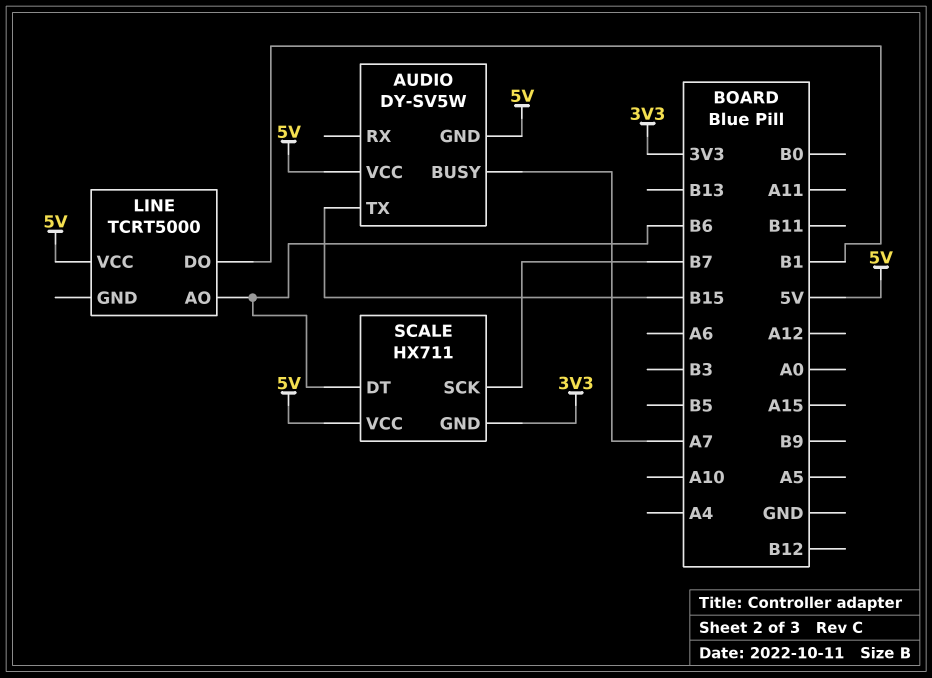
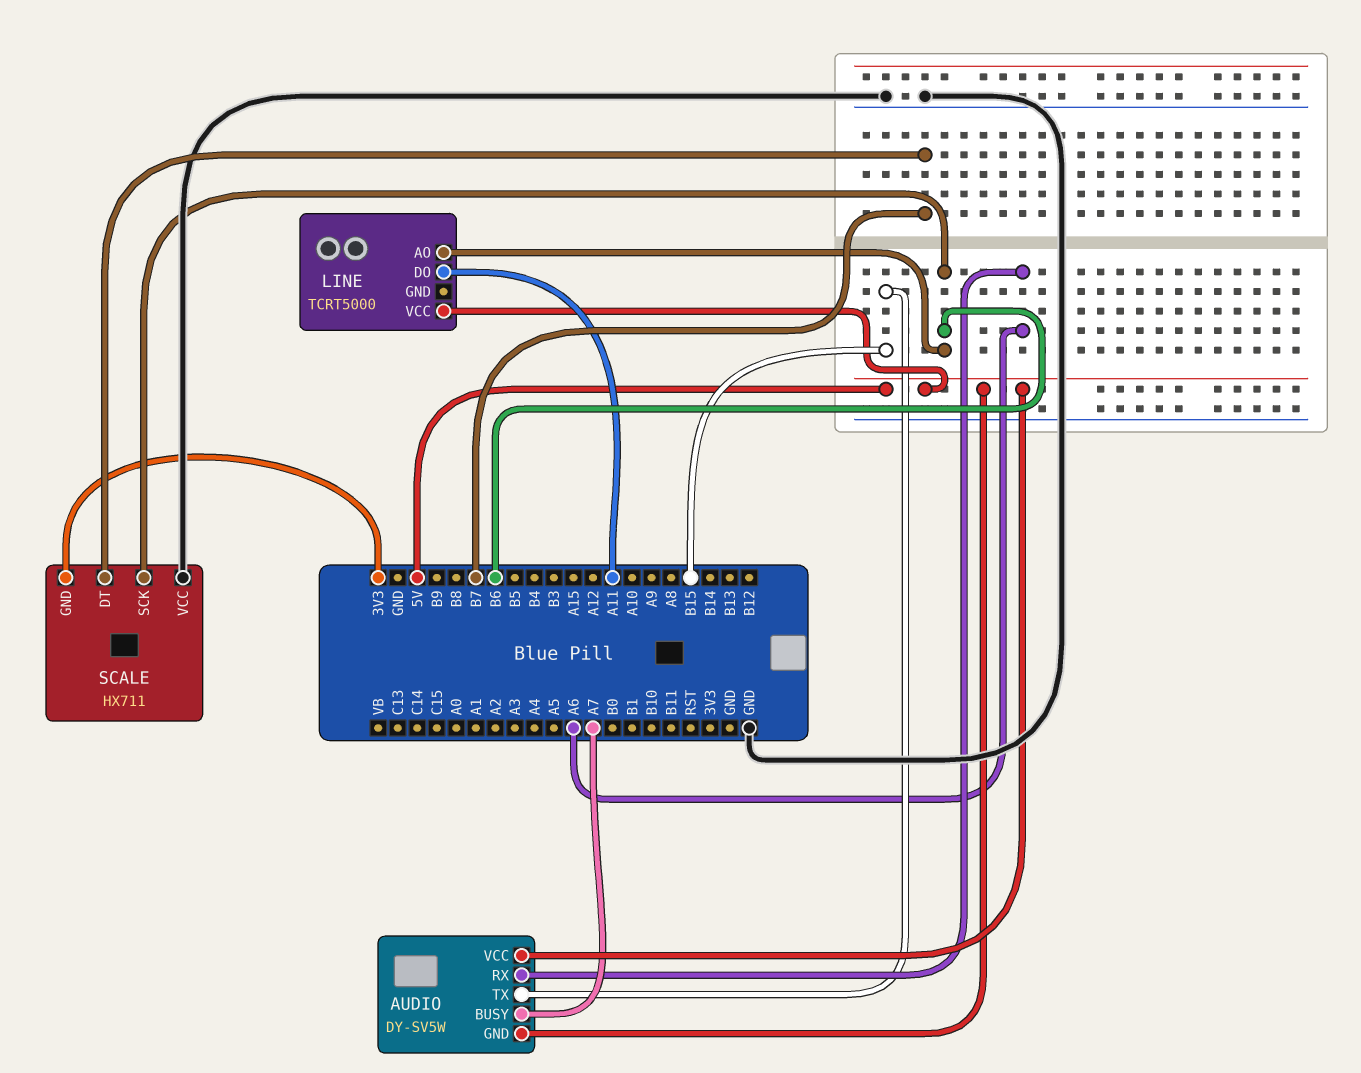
AUDIO pin RX: none -> A6
LINE pin DO: B1 -> A11
SCALE pin DT: B6 -> B7
SCALE pin SCK: B7 -> B6
SCALE pin VCC: 5V -> GND

